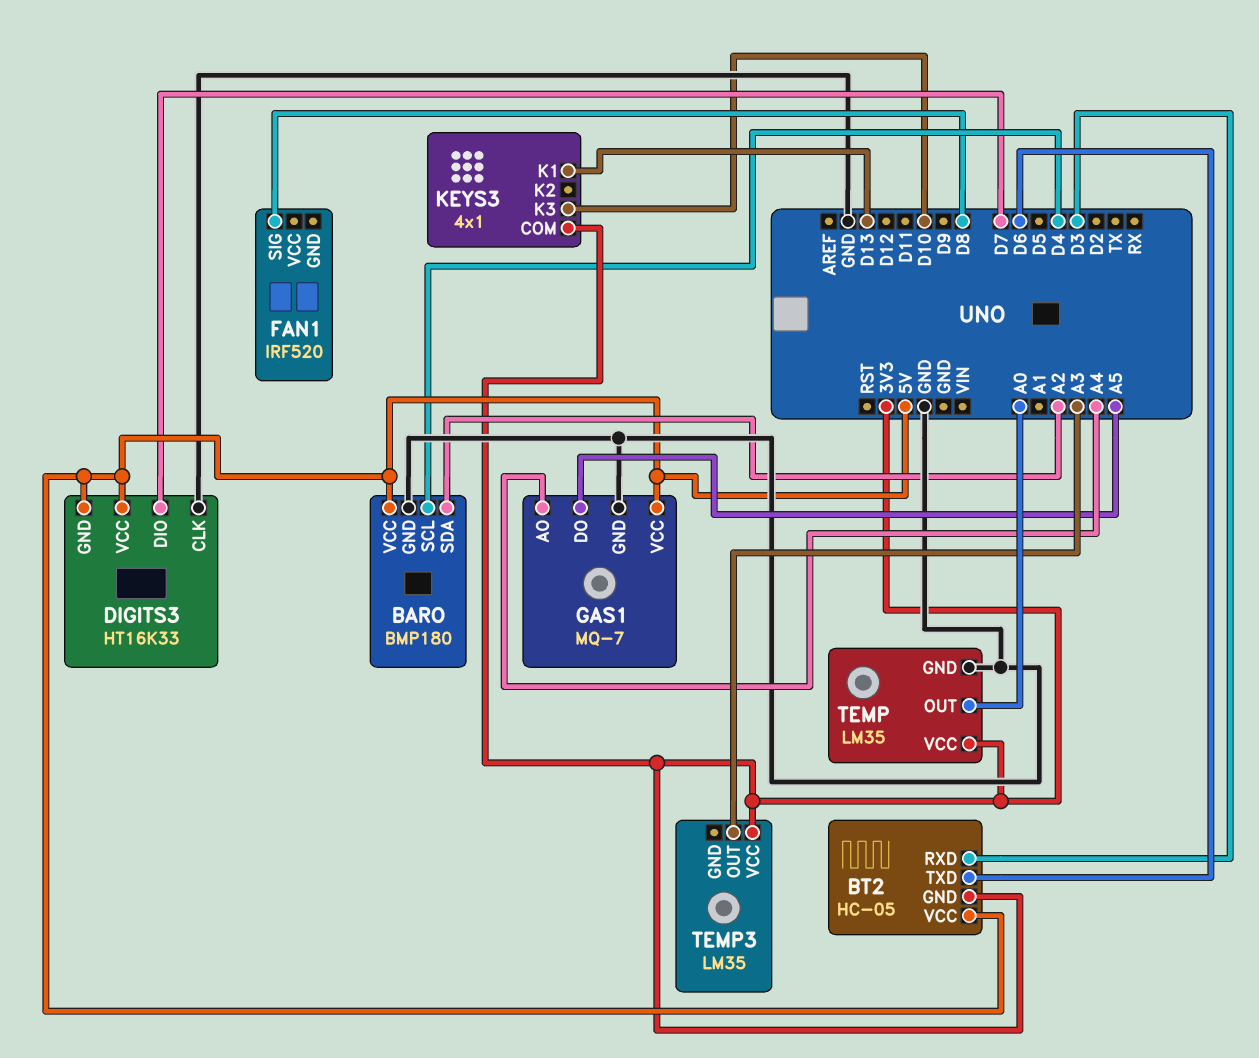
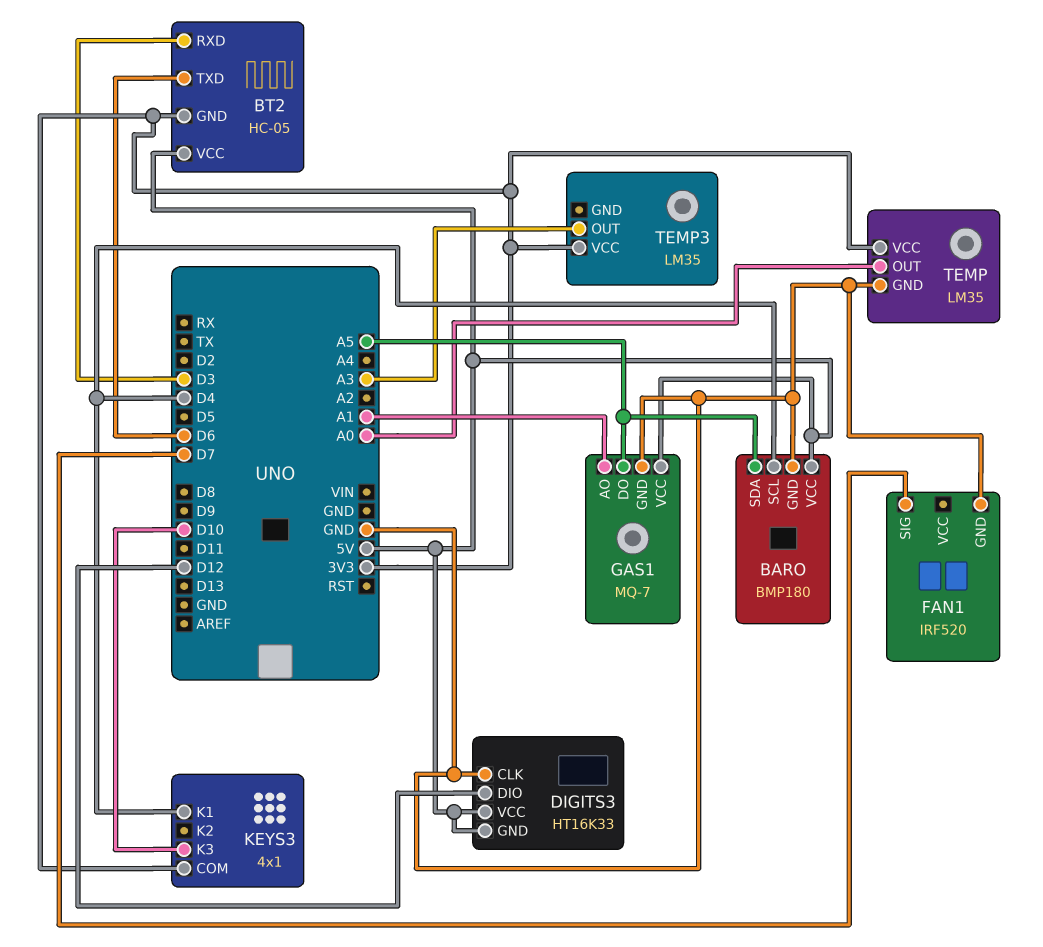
BARO pin SDA: A2 -> A5
DIGITS3 pin DIO: D7 -> D12
FAN1 pin GND: none -> GND
FAN1 pin SIG: D8 -> D7
GAS1 pin AO: A4 -> A1
KEYS3 pin K1: D13 -> D4

